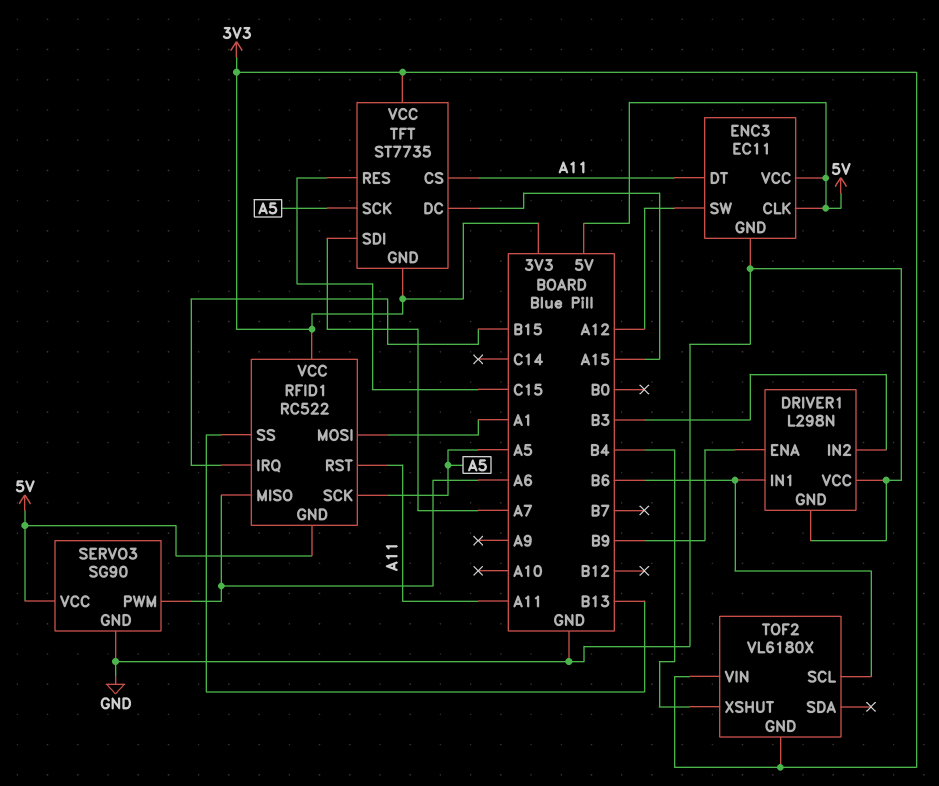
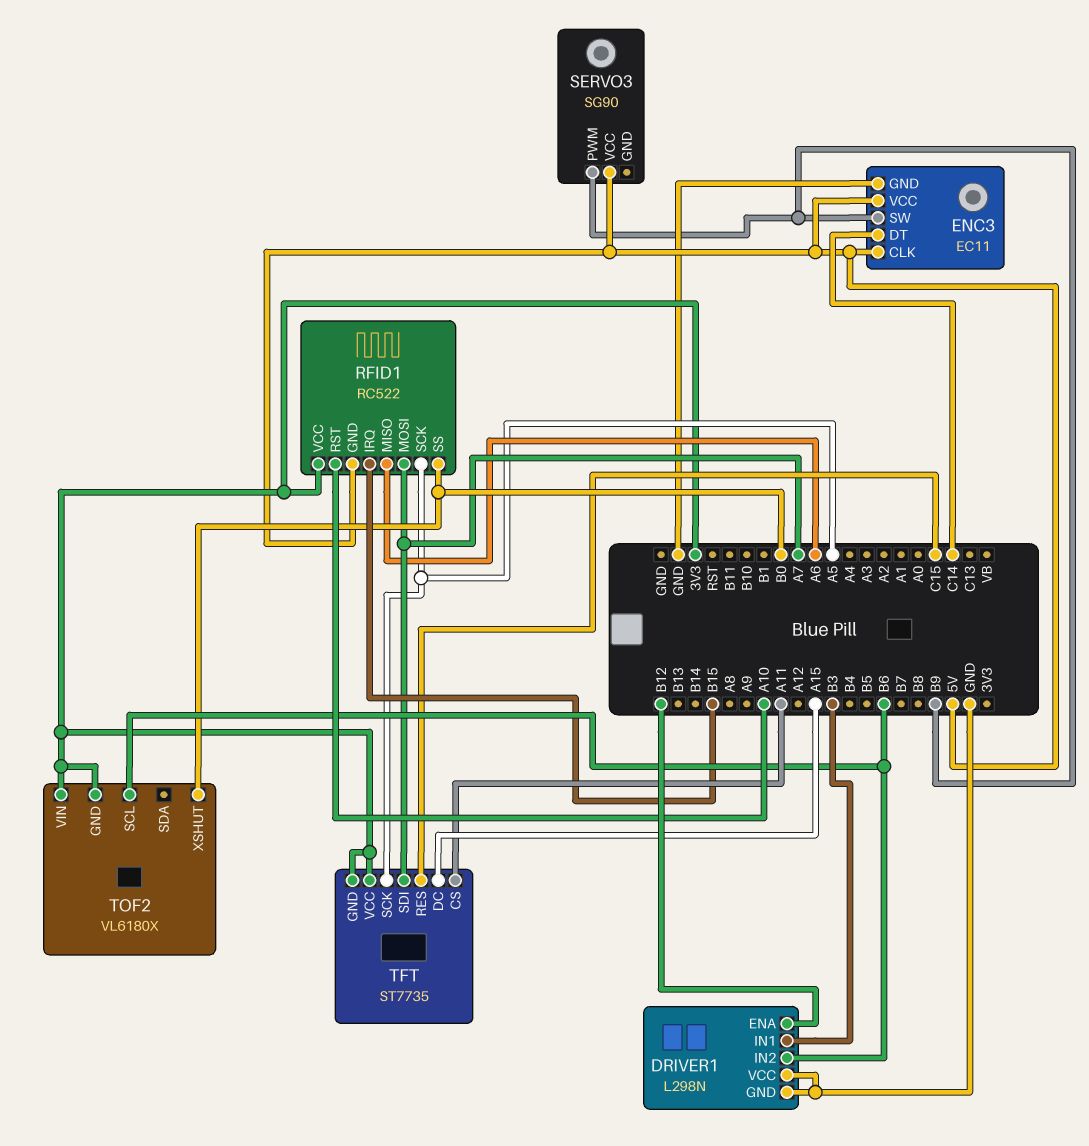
DRIVER1 pin ENA: B9 -> B12
DRIVER1 pin IN1: B6 -> B3
DRIVER1 pin IN2: B3 -> B6
ENC3 pin DT: A11 -> C14
ENC3 pin SW: A12 -> B9
RFID1 pin MOSI: A1 -> A7
RFID1 pin RST: A11 -> A10
RFID1 pin SS: B13 -> B0
SERVO3 pin GND: GND -> none
SERVO3 pin PWM: A6 -> B9
TOF2 pin XSHUT: B4 -> B0

